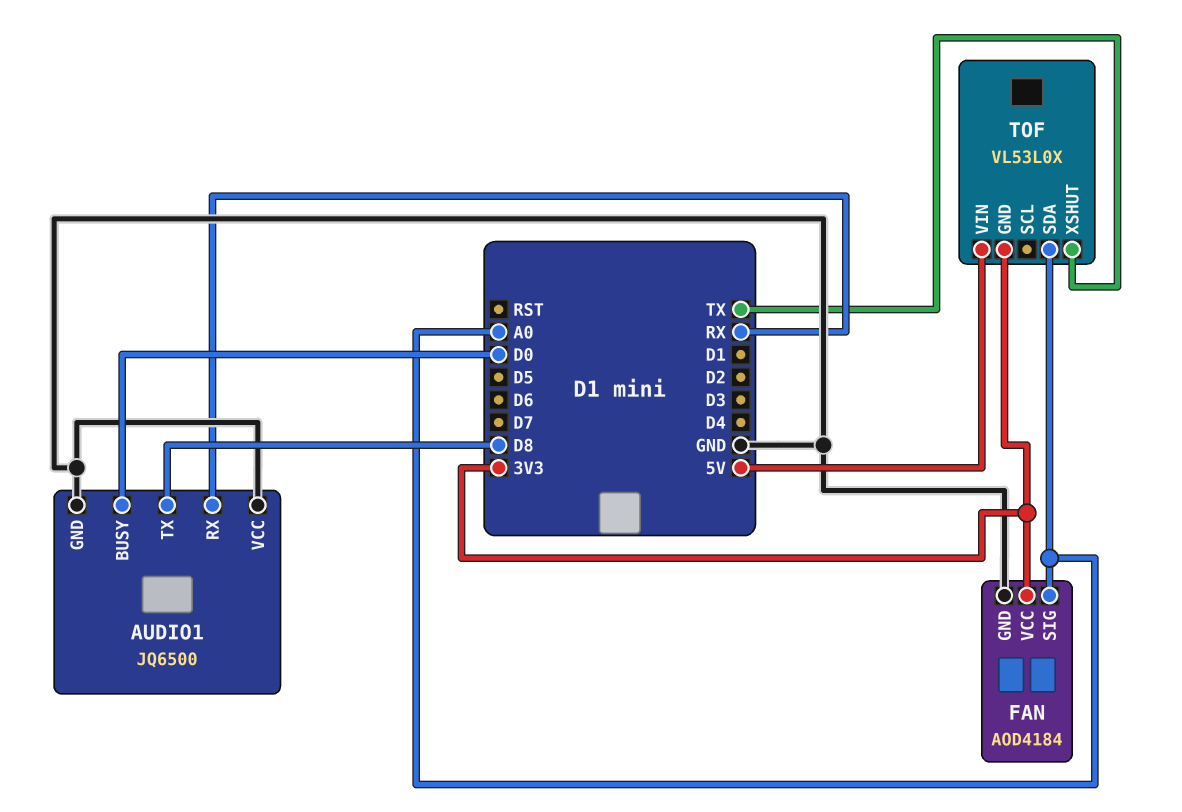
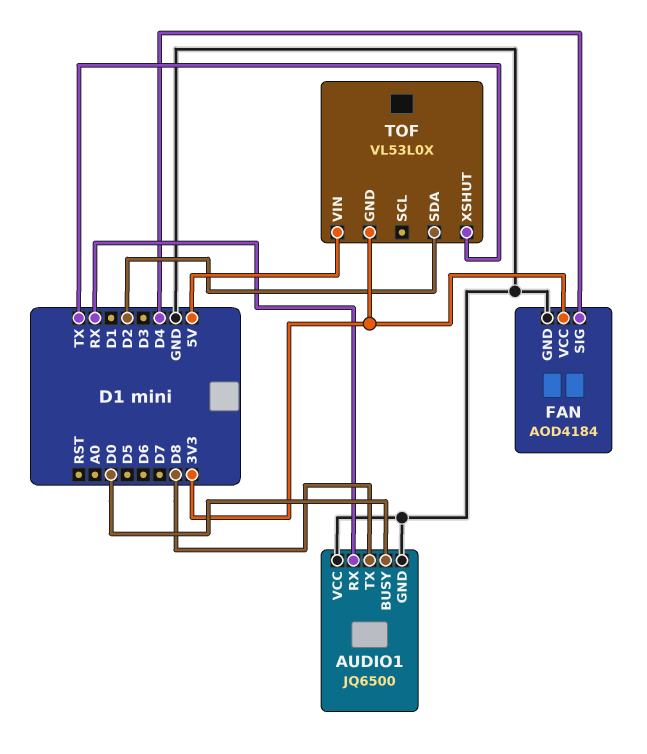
FAN pin SIG: A0 -> D4
TOF pin SDA: A0 -> D2

